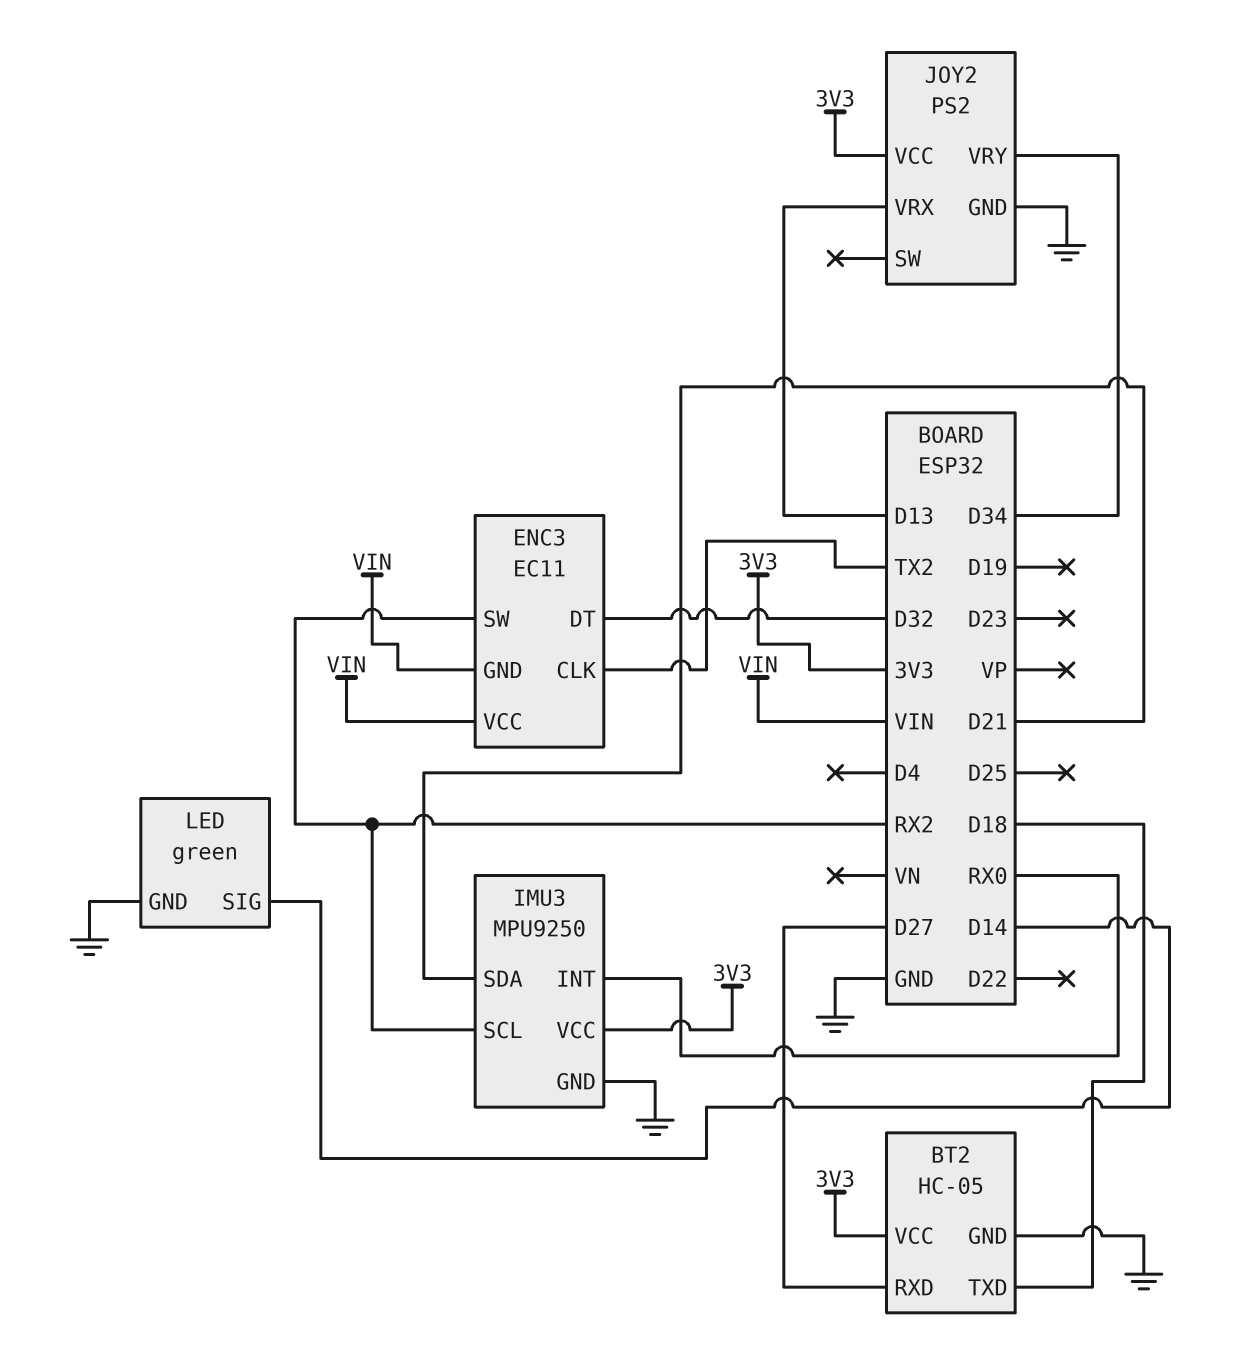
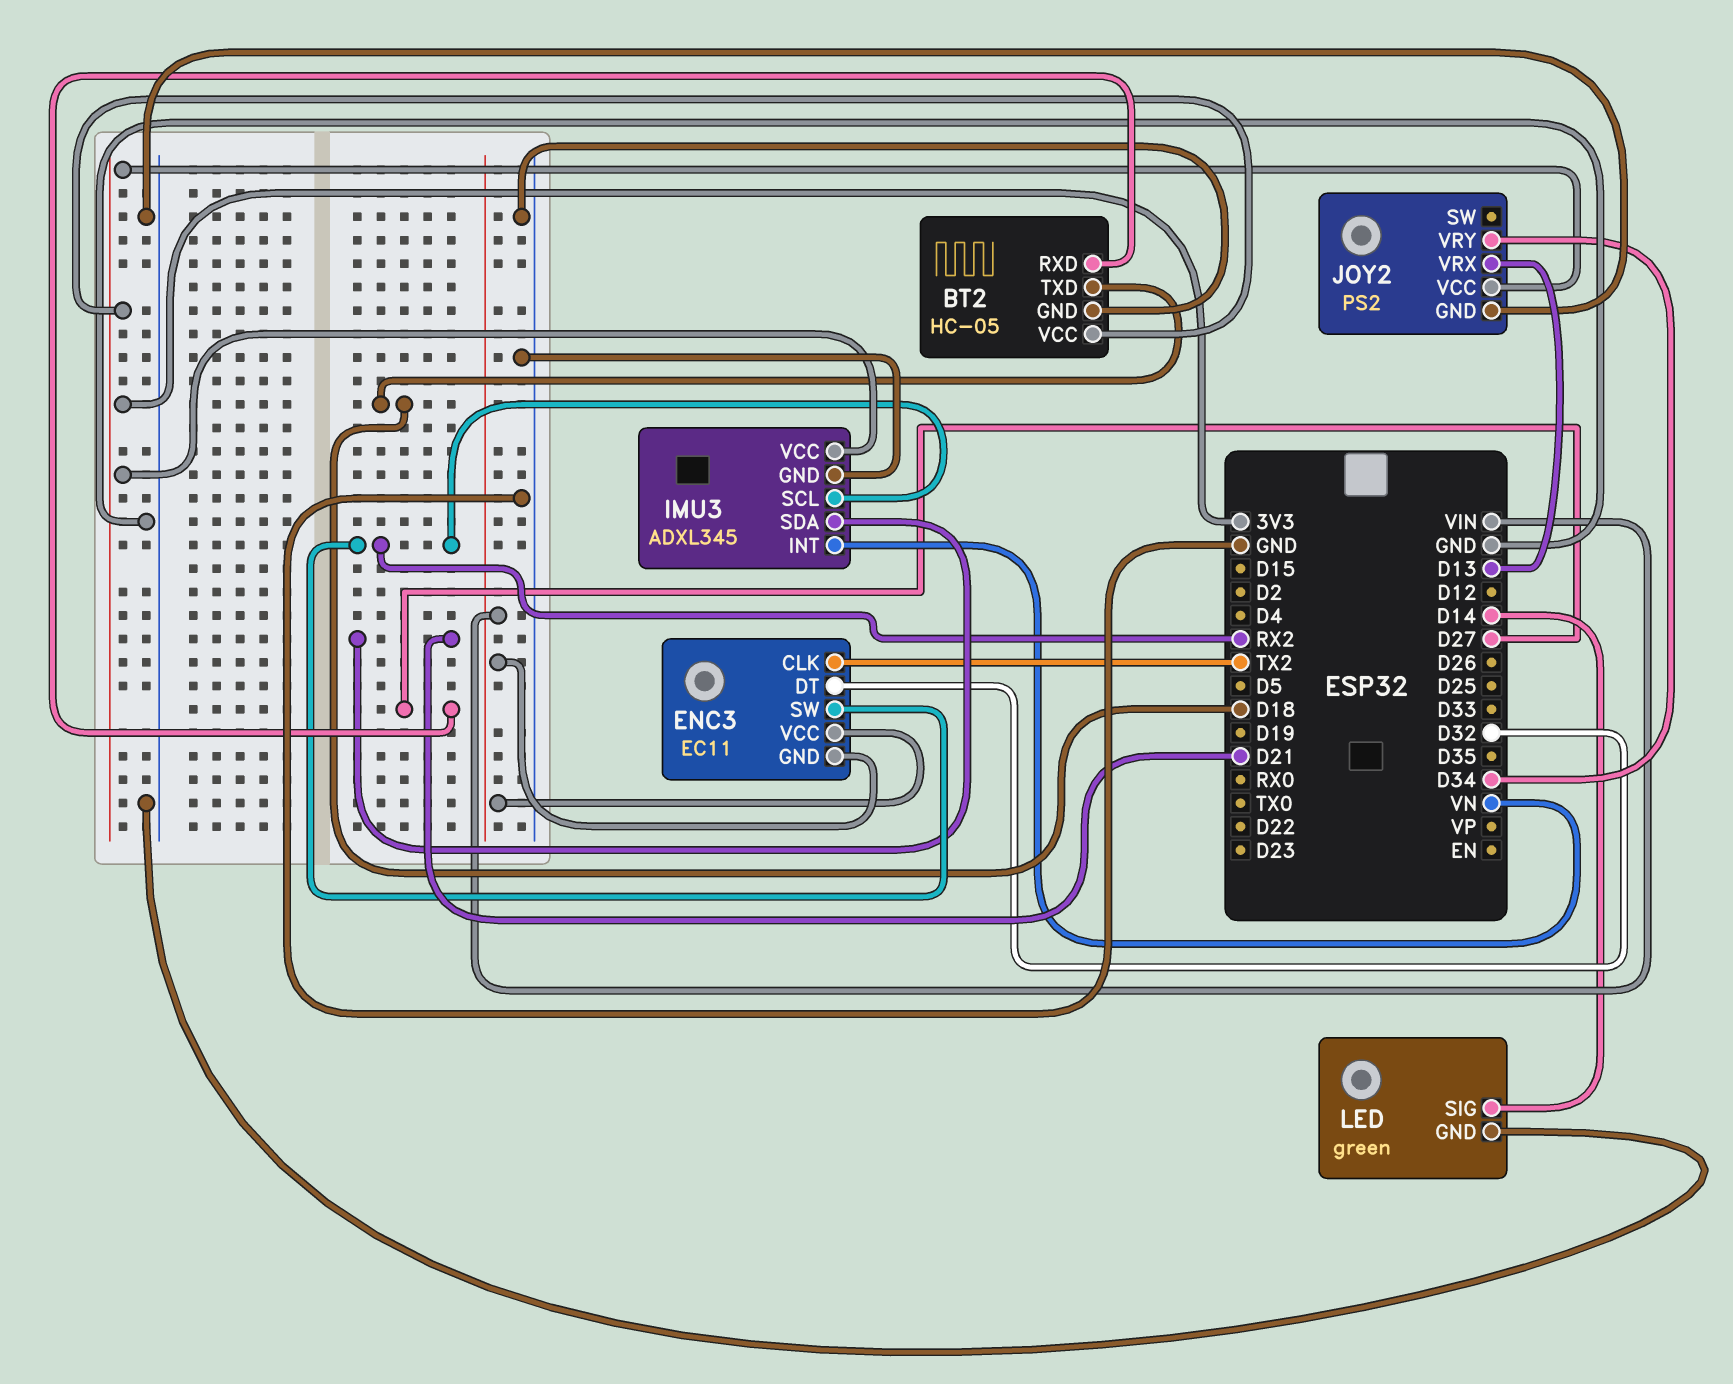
IMU3: MPU9250 -> ADXL345
IMU3 pin INT: RX0 -> VN

